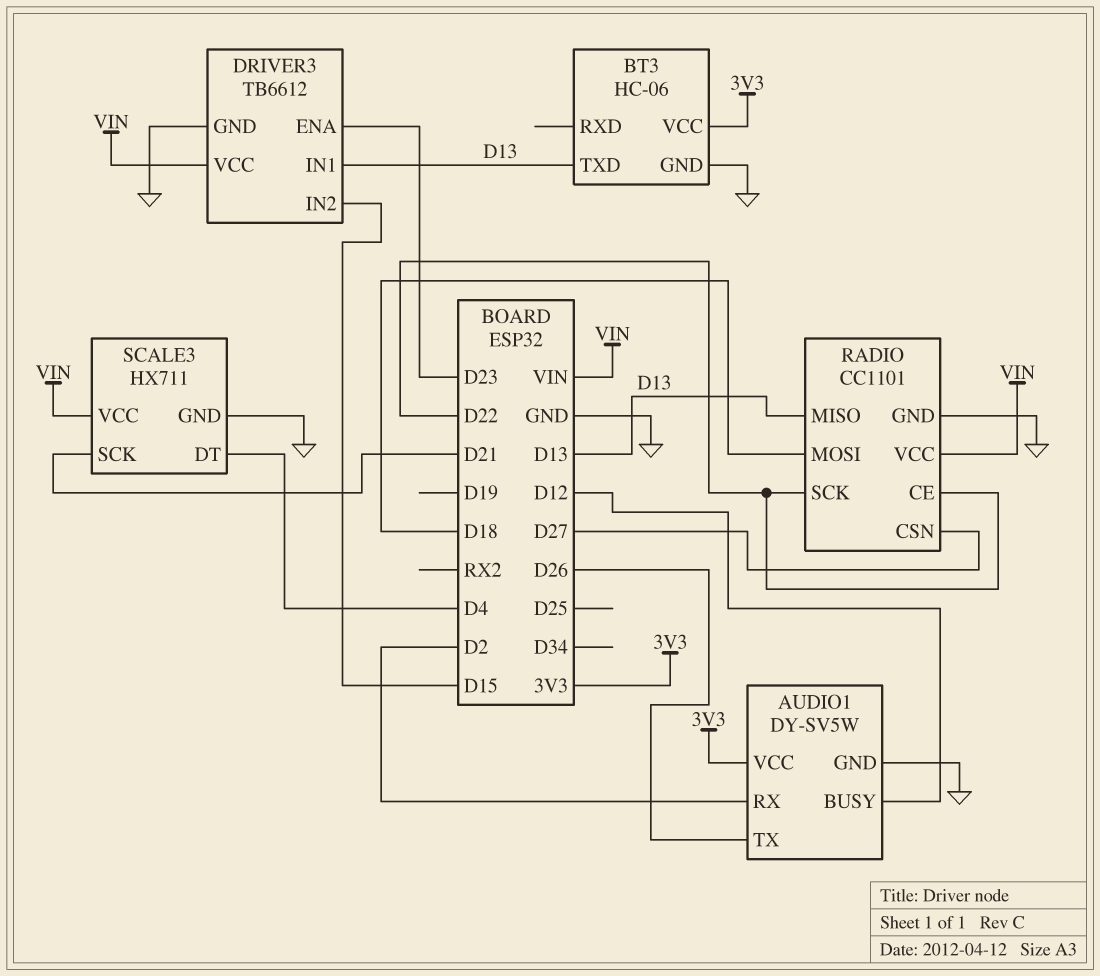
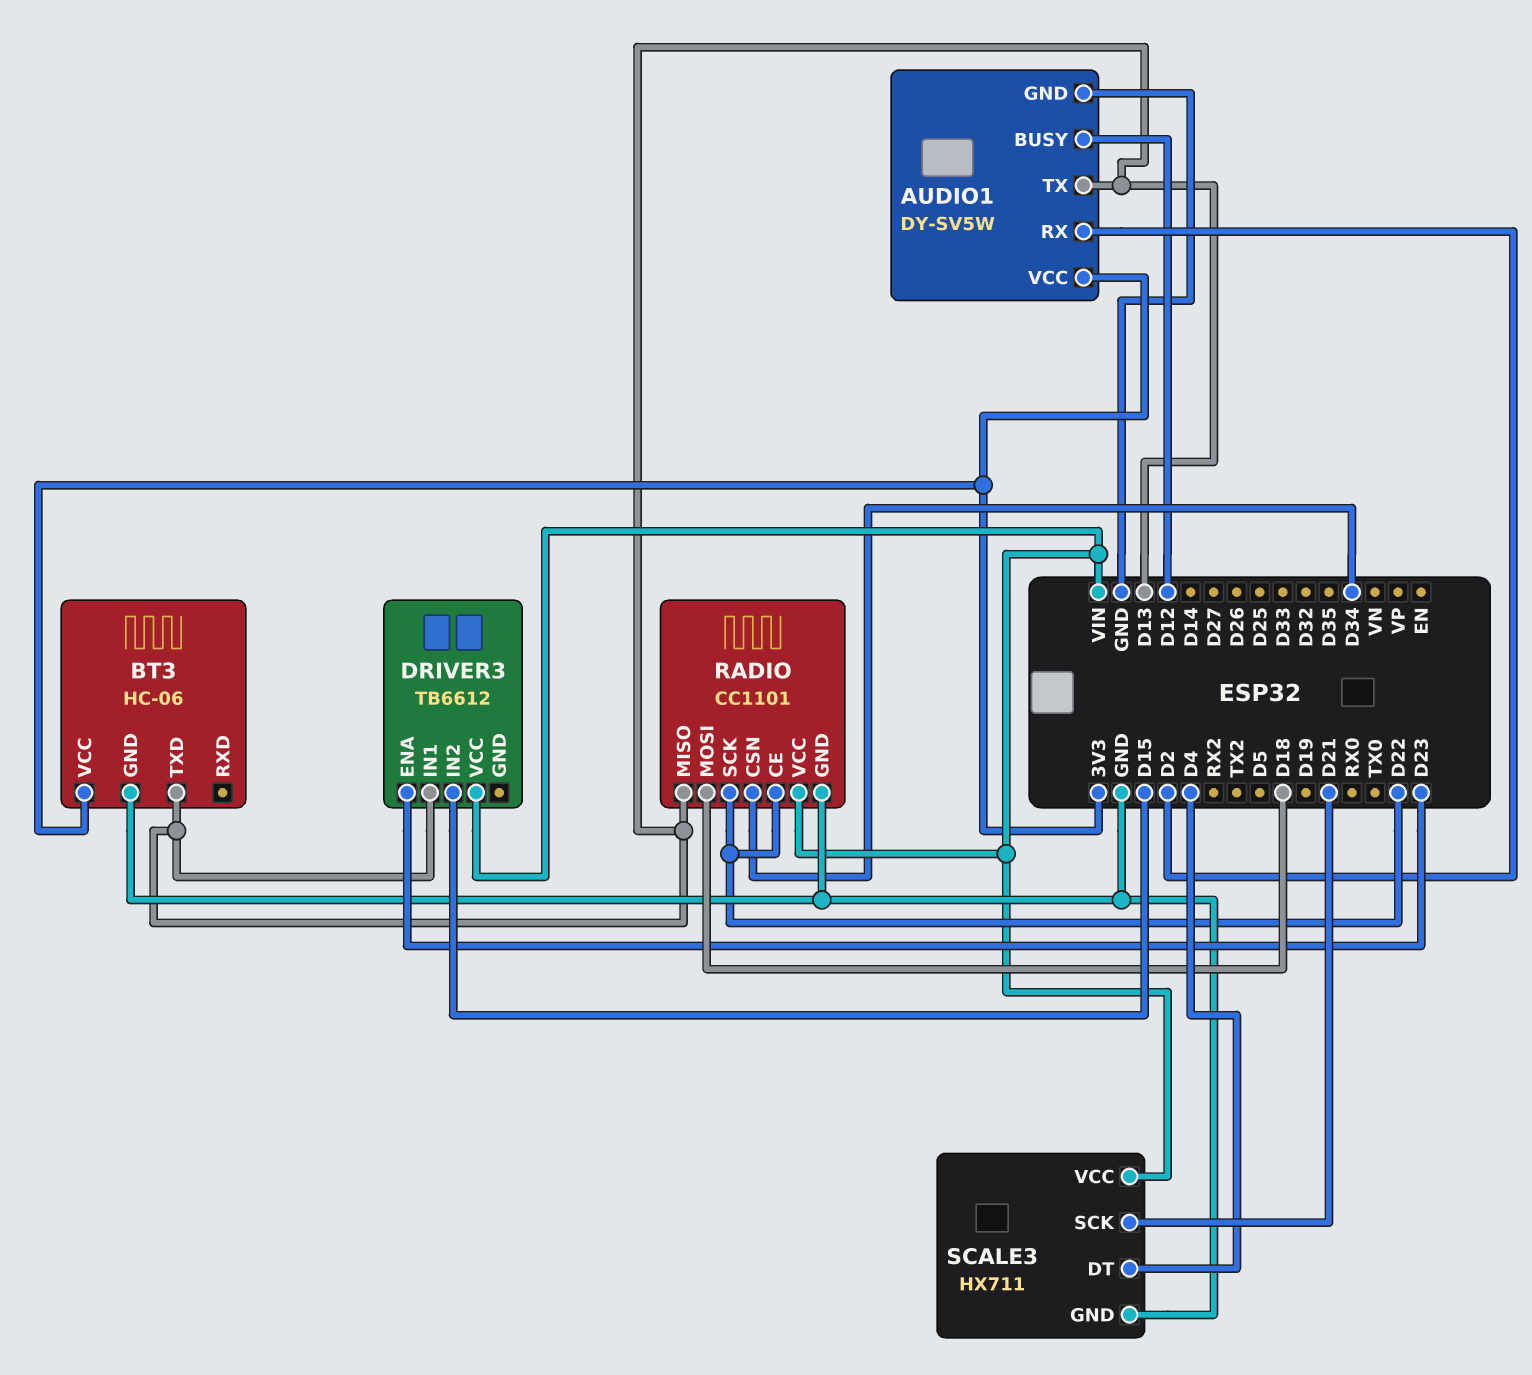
AUDIO1 pin TX: D26 -> D13
DRIVER3 pin GND: GND -> none
RADIO pin CSN: D27 -> D34

